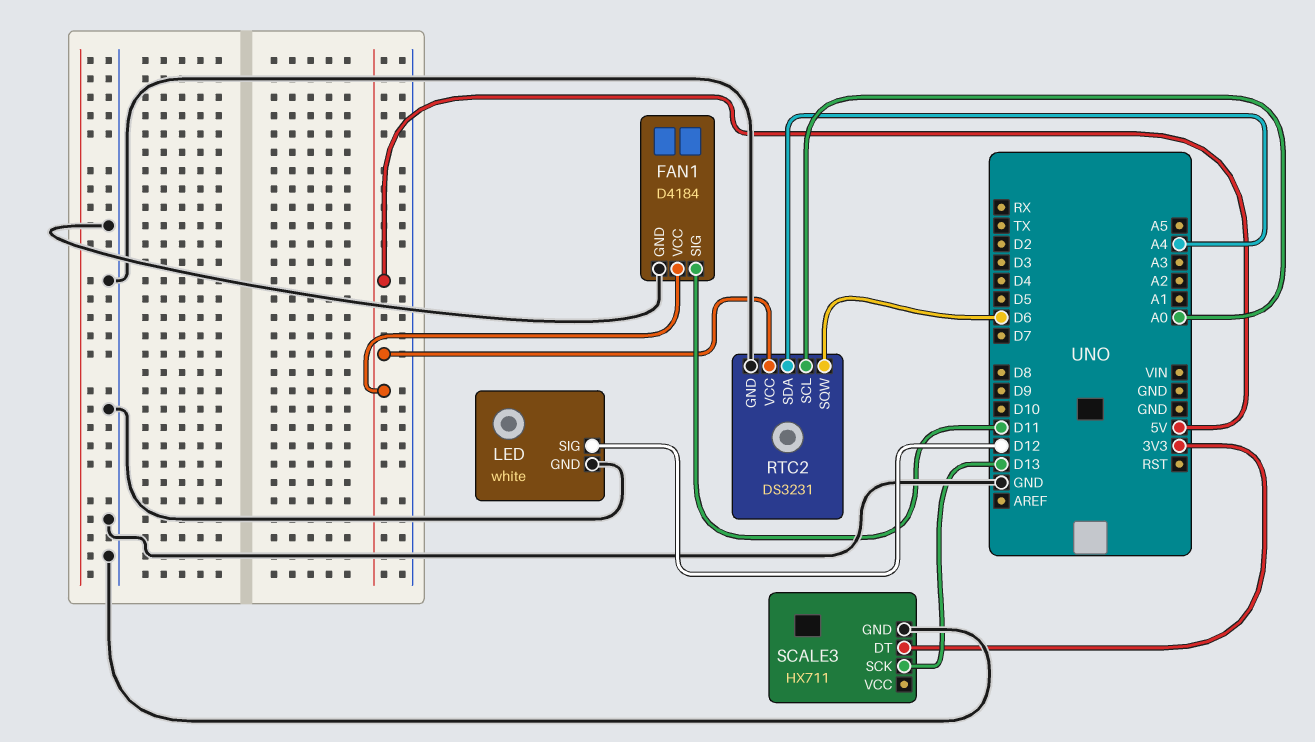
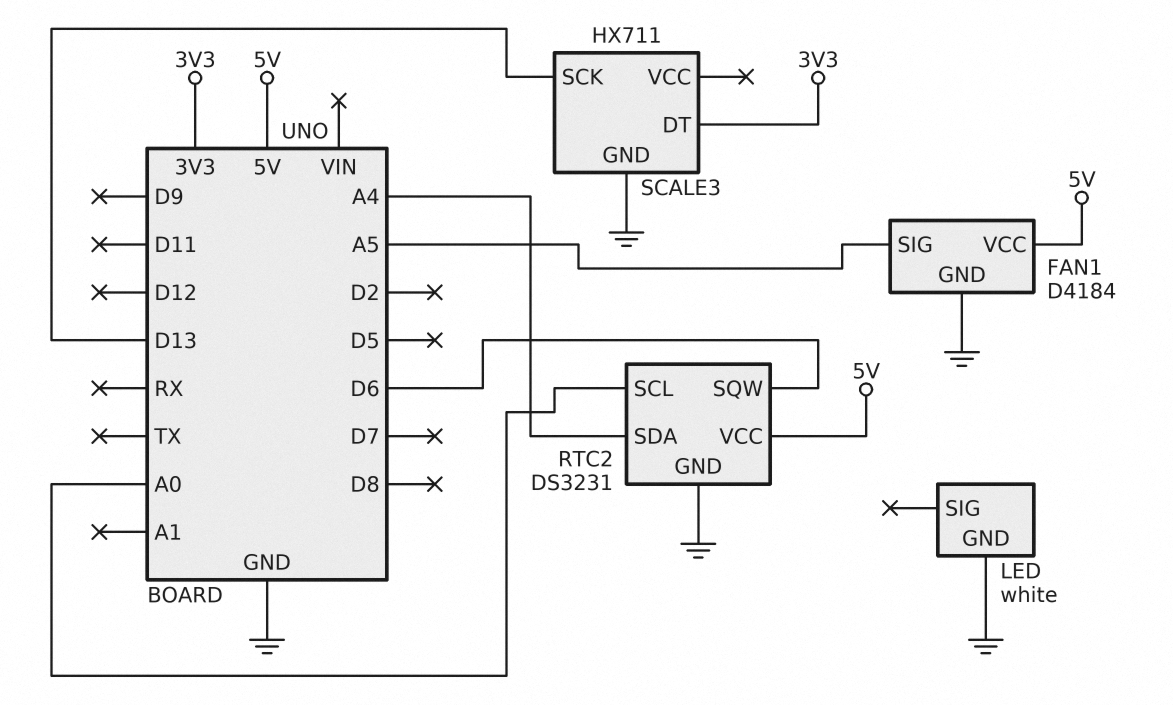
FAN1 pin SIG: D11 -> A5
LED pin SIG: D12 -> none

